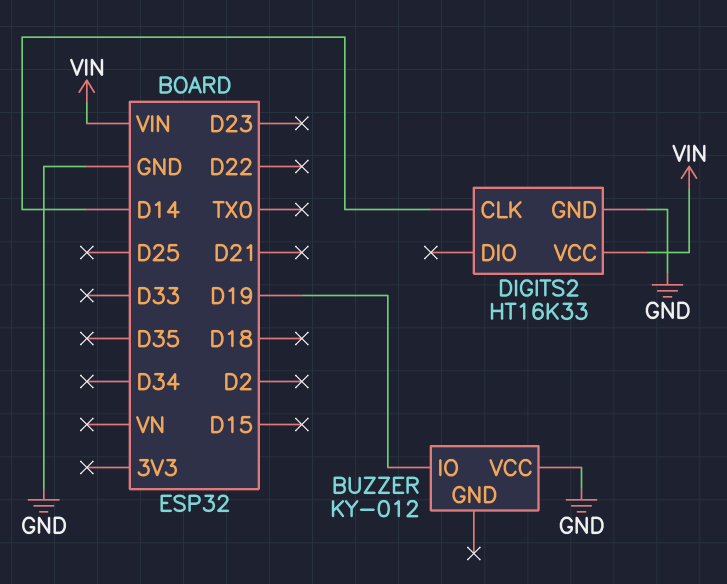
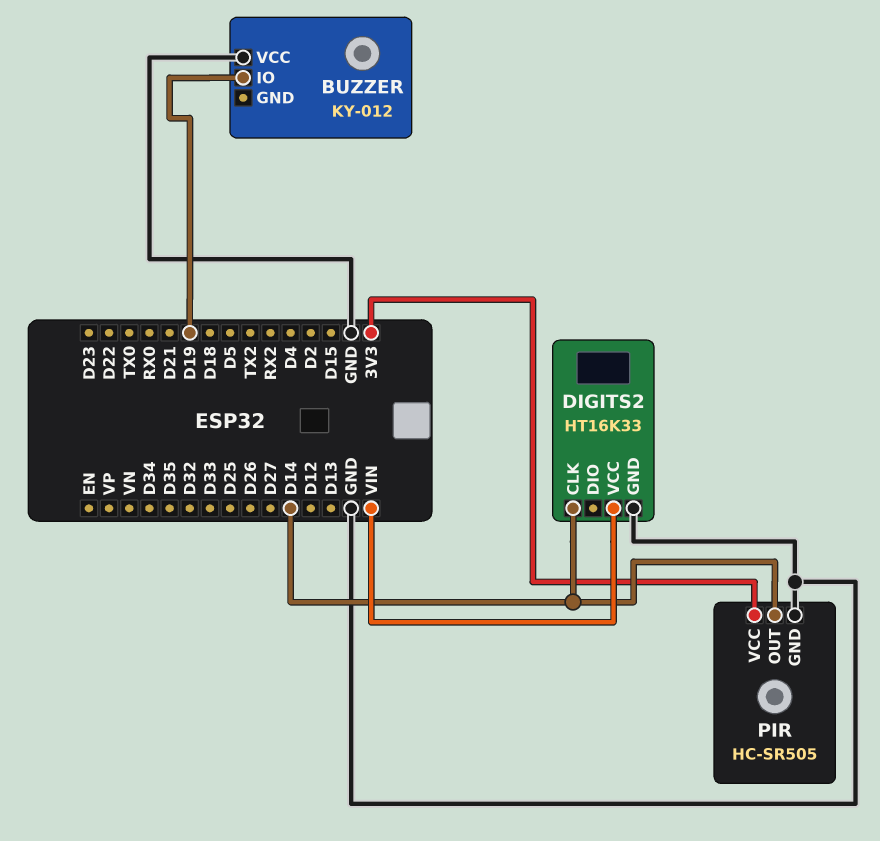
PIR: none -> HC-SR505
PIR pin GND: none -> GND
PIR pin OUT: none -> D14
PIR pin VCC: none -> 3V3

